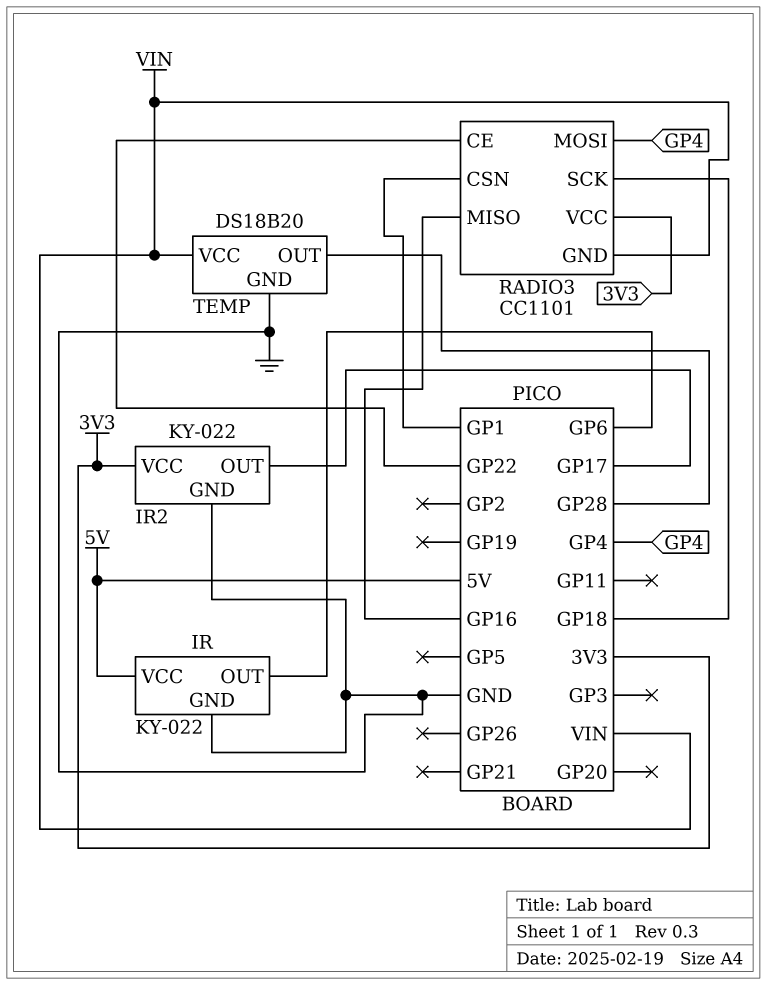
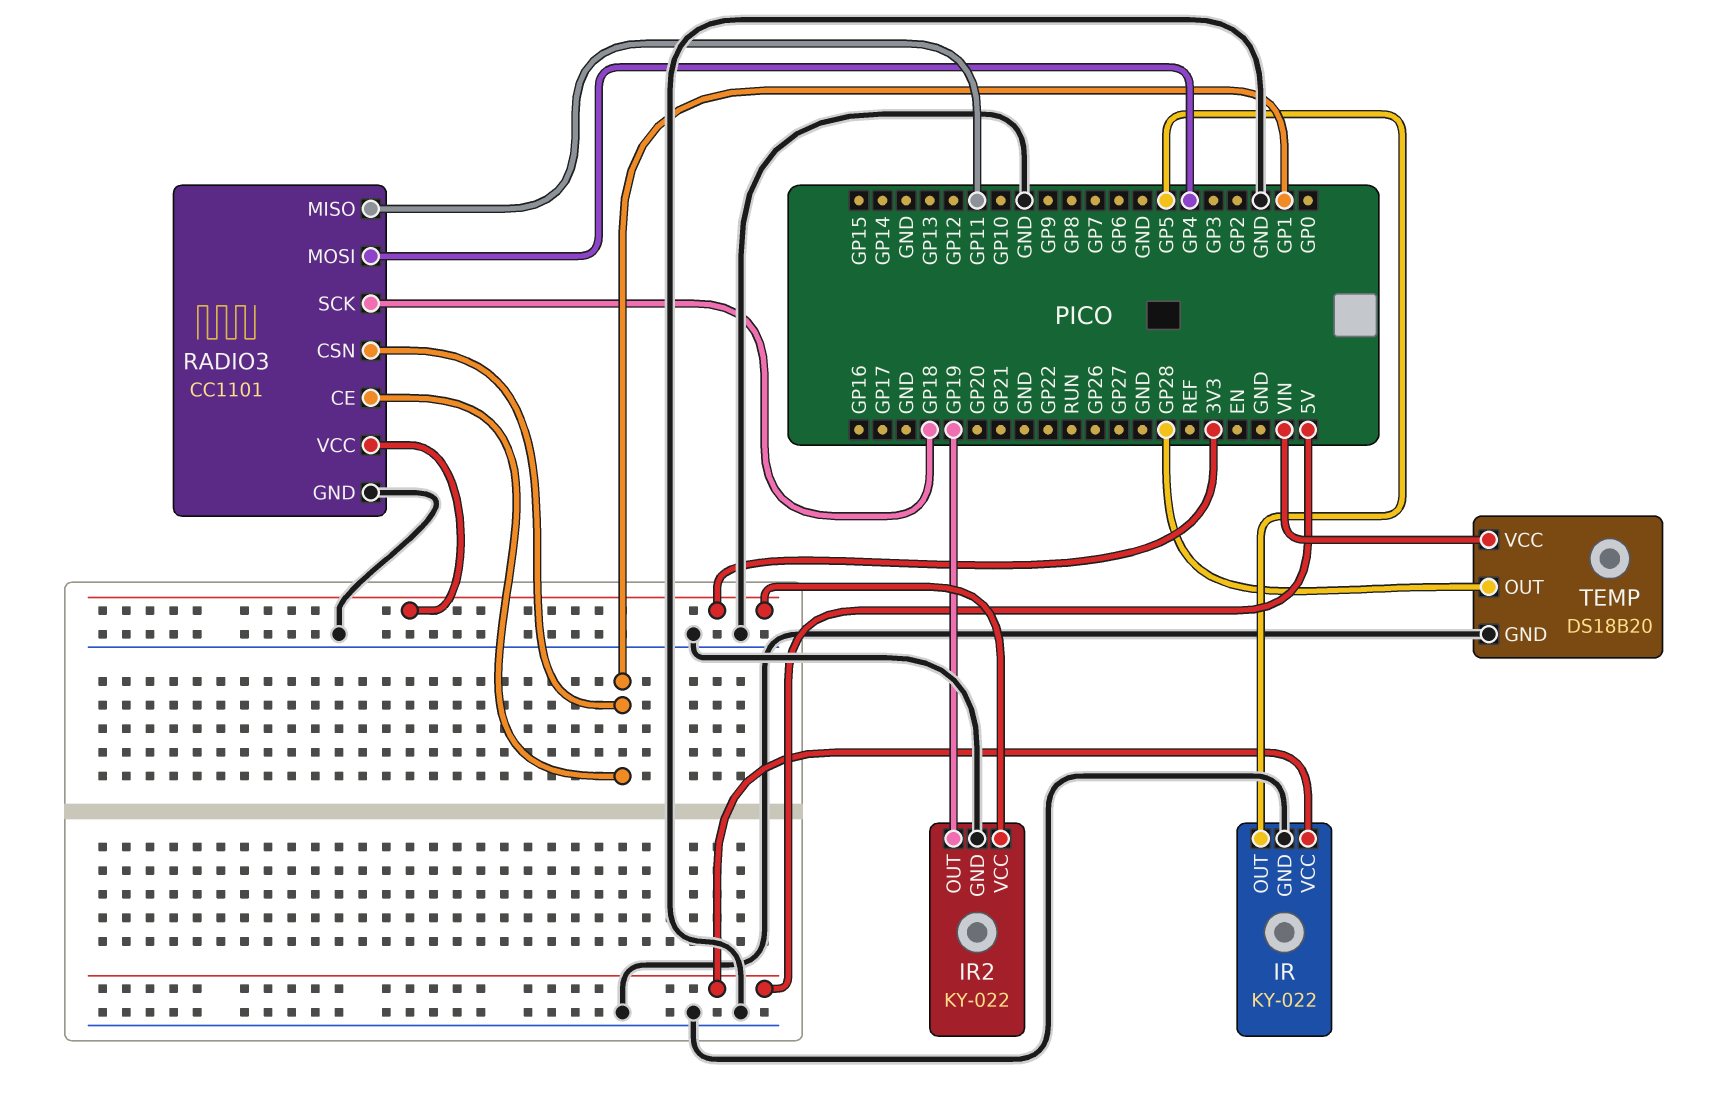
IR pin OUT: GP6 -> GP5
IR2 pin OUT: GP17 -> GP19
RADIO3 pin CE: GP22 -> GP1
RADIO3 pin GND: VIN -> GND
RADIO3 pin MISO: GP16 -> GP11

